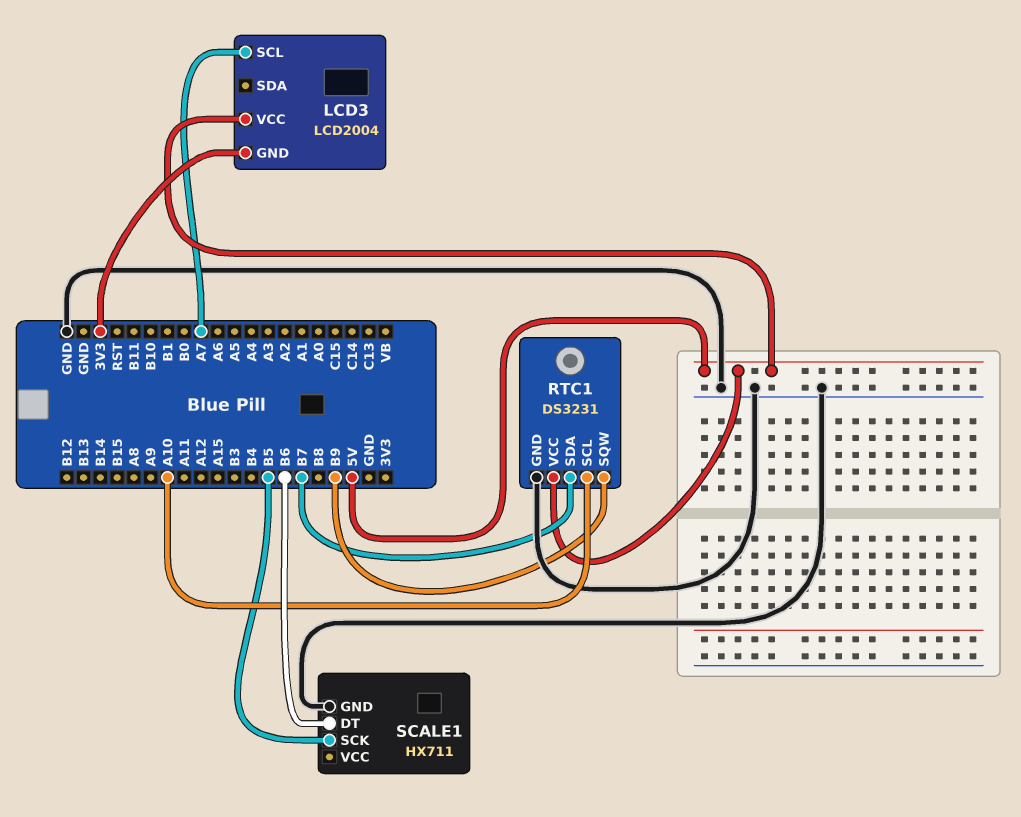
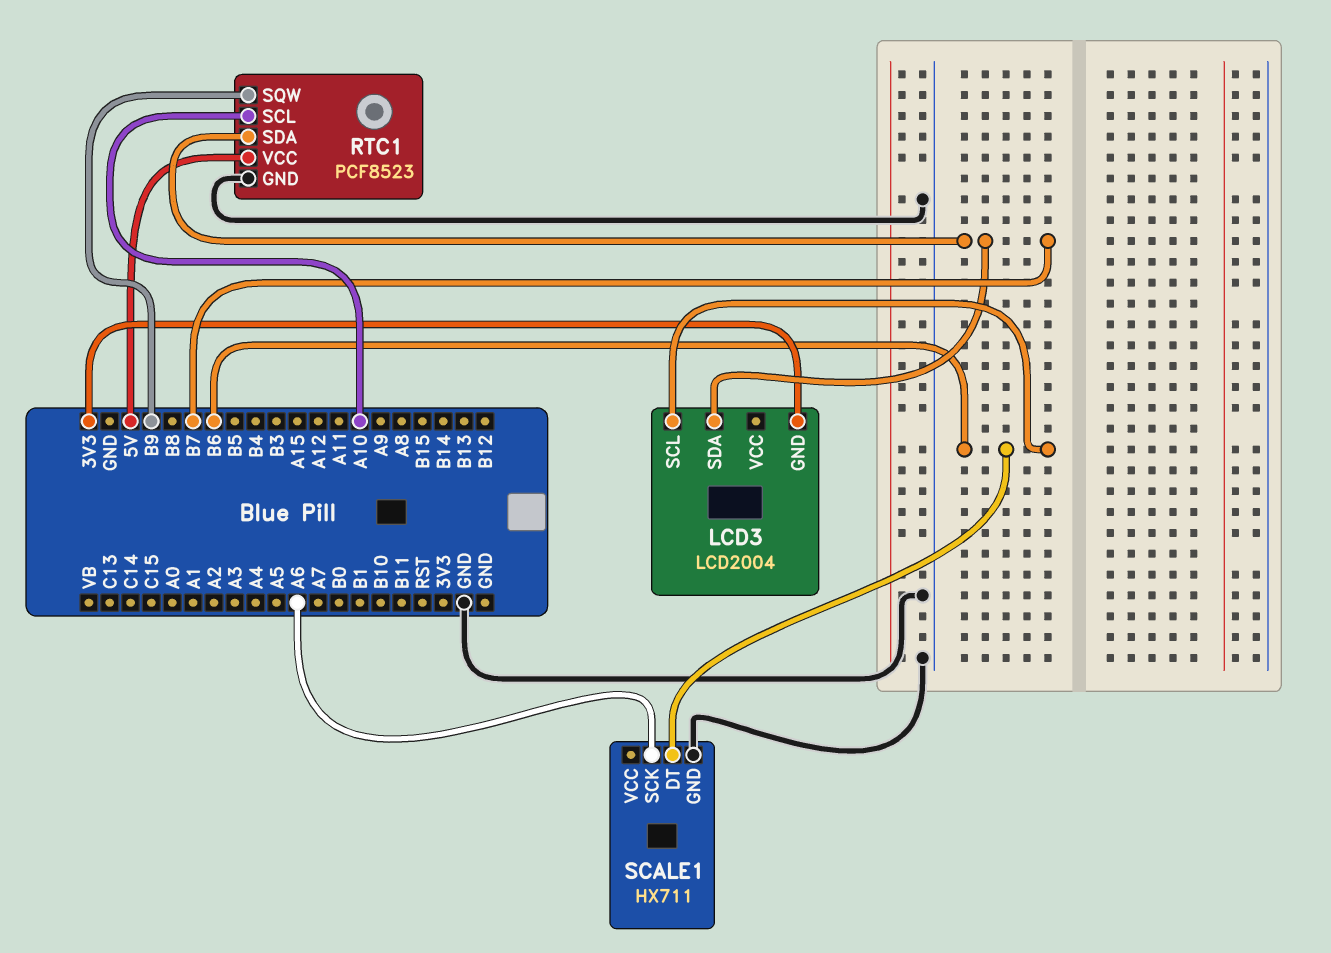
LCD3 pin SCL: A7 -> B6
LCD3 pin SDA: none -> B7
LCD3 pin VCC: 5V -> none
RTC1: DS3231 -> PCF8523
SCALE1 pin SCK: B5 -> A6

